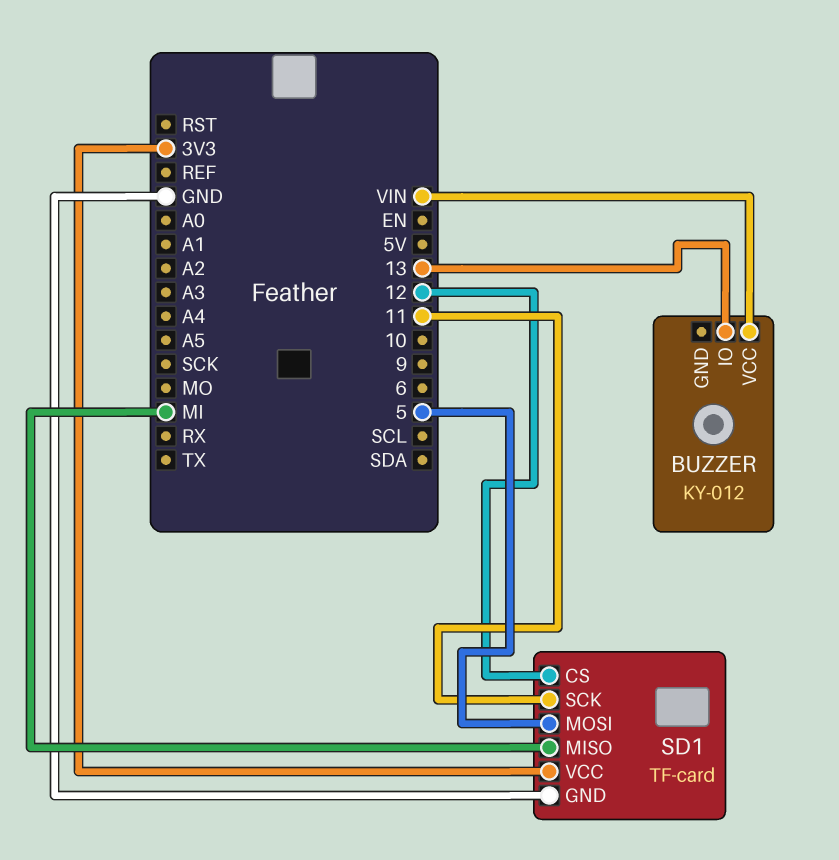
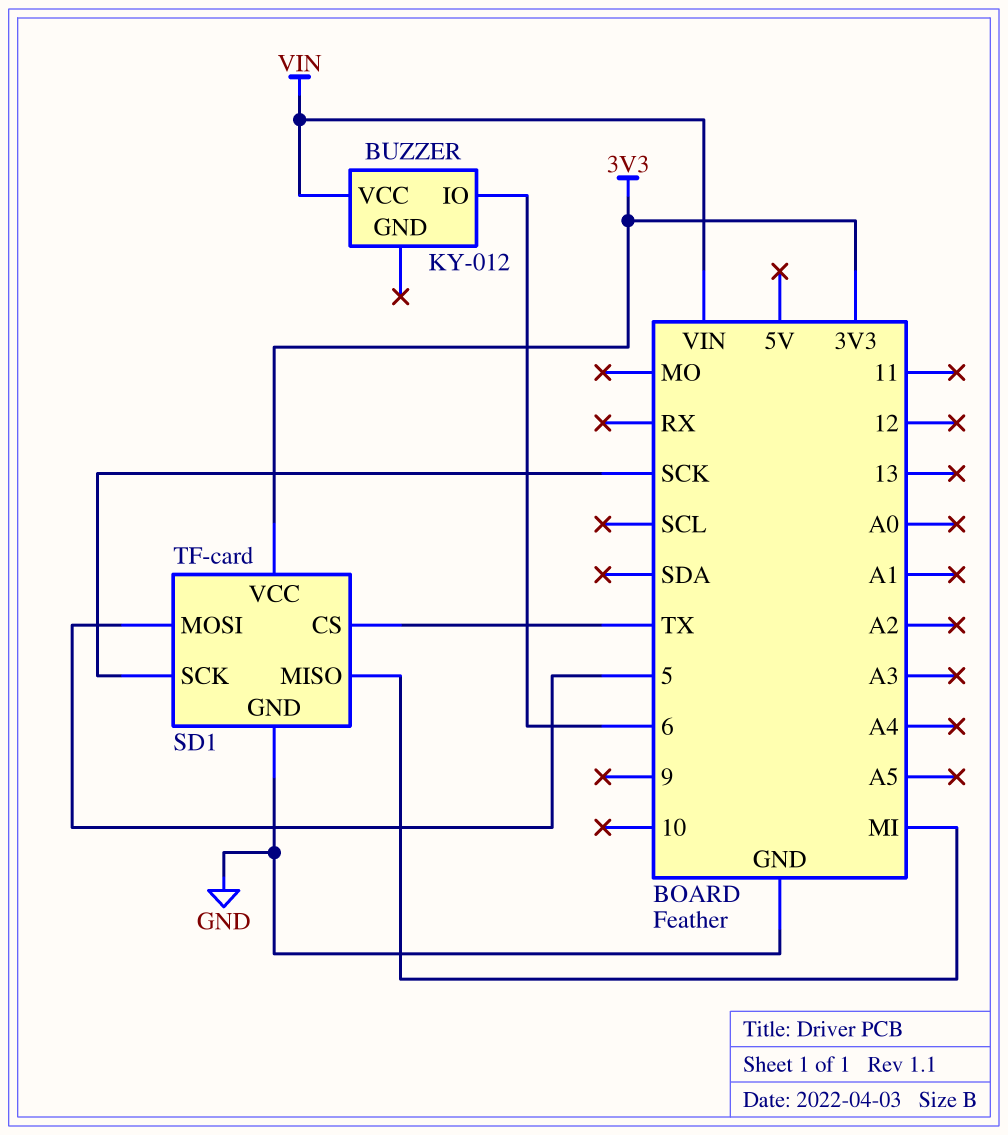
BUZZER pin IO: 13 -> 6
SD1 pin CS: 12 -> TX
SD1 pin SCK: 11 -> SCK

